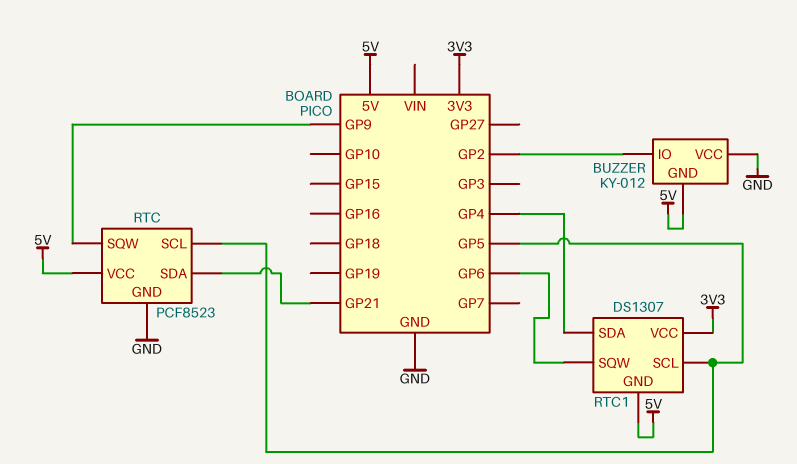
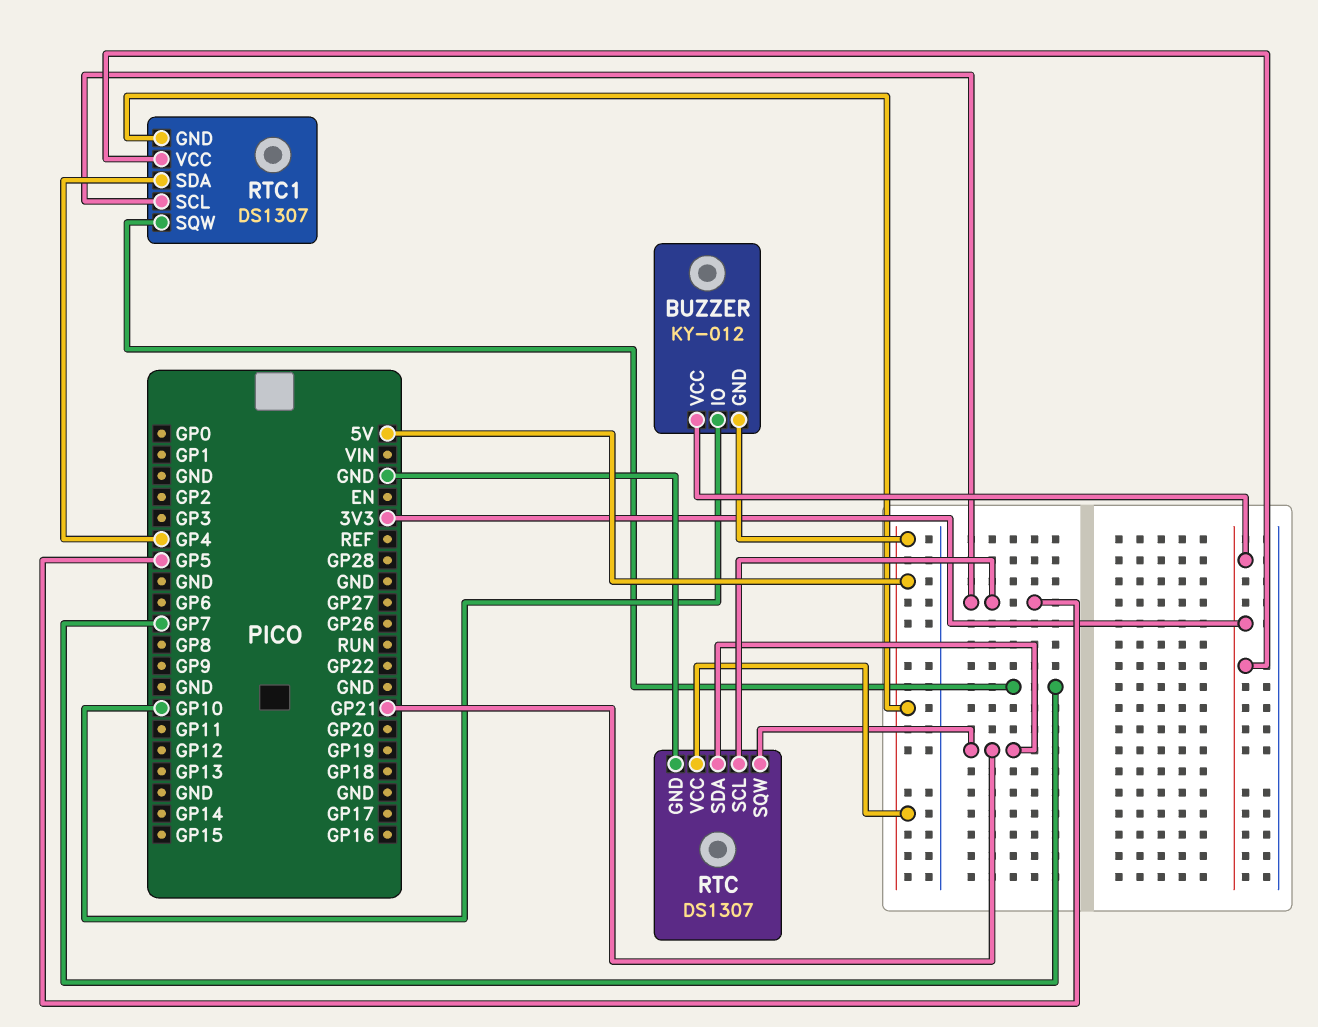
BUZZER pin IO: GP2 -> GP10
BUZZER pin VCC: GND -> 3V3
RTC: PCF8523 -> DS1307
RTC pin SQW: GP9 -> GP21
RTC1 pin SQW: GP6 -> GP7

